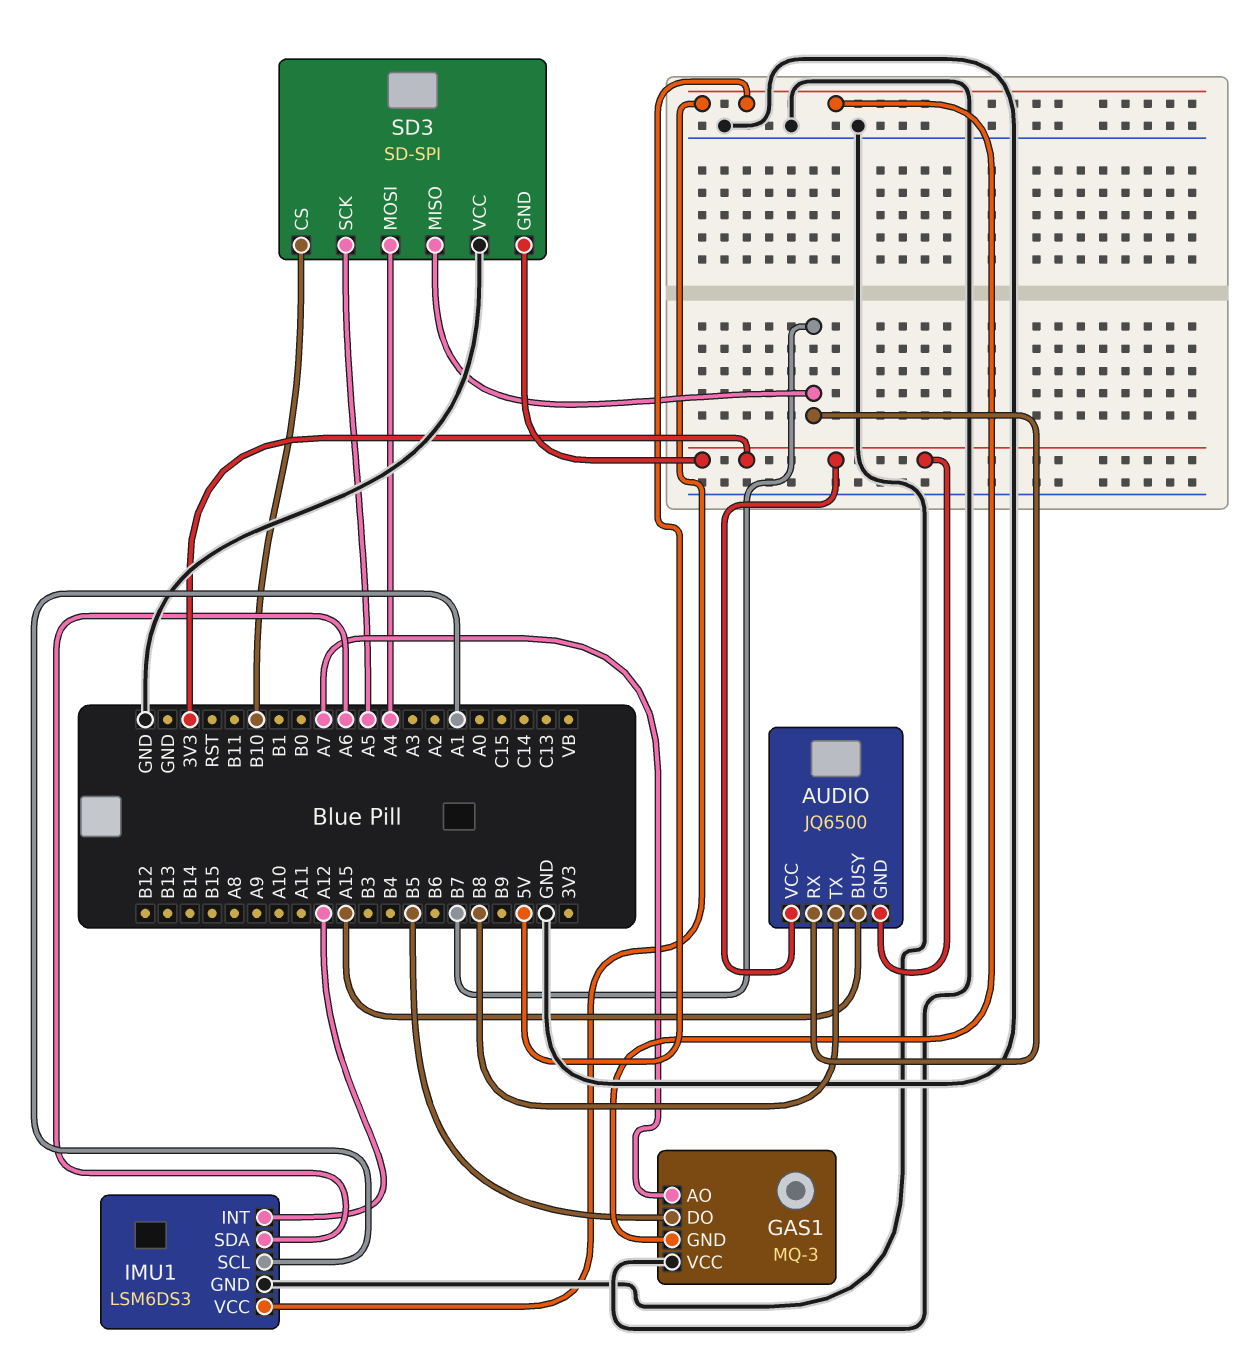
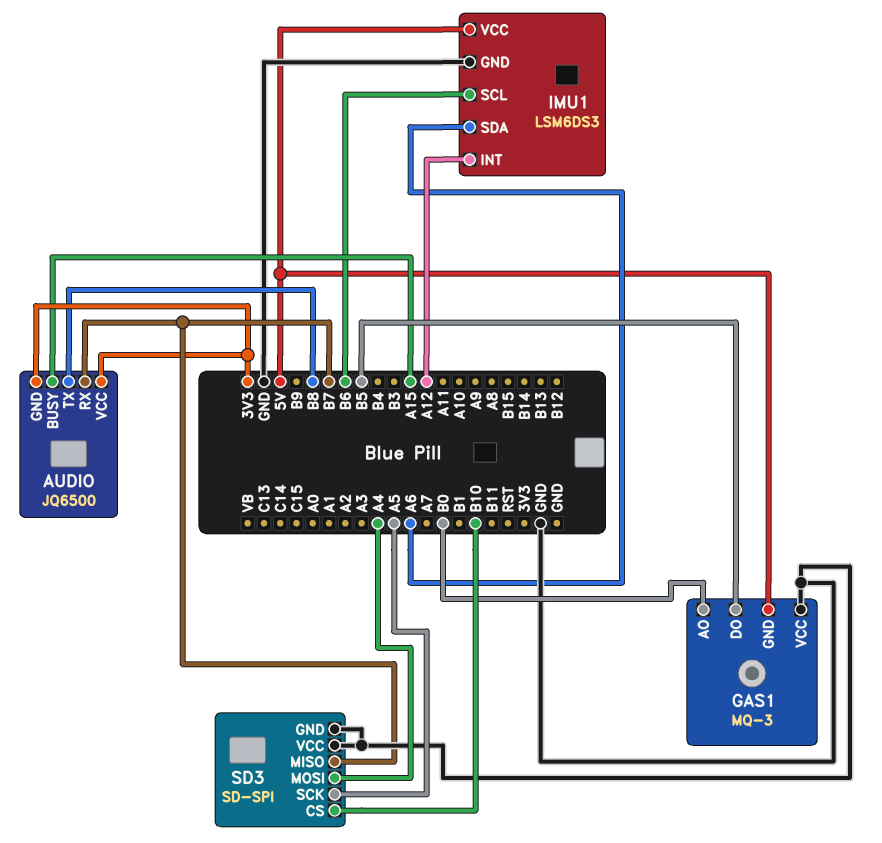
GAS1 pin AO: A7 -> B0
IMU1 pin SCL: A1 -> B6
SD3 pin GND: 3V3 -> GND

